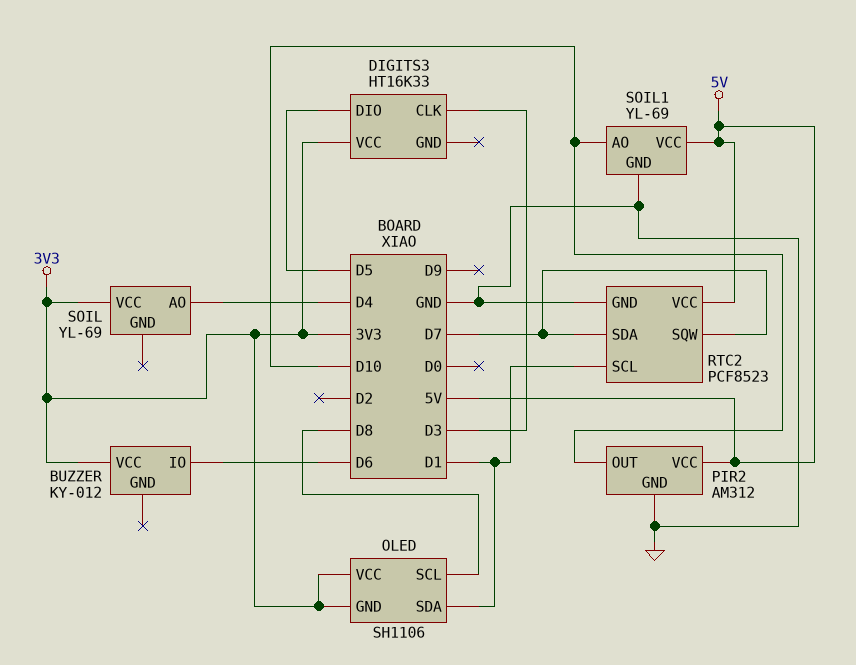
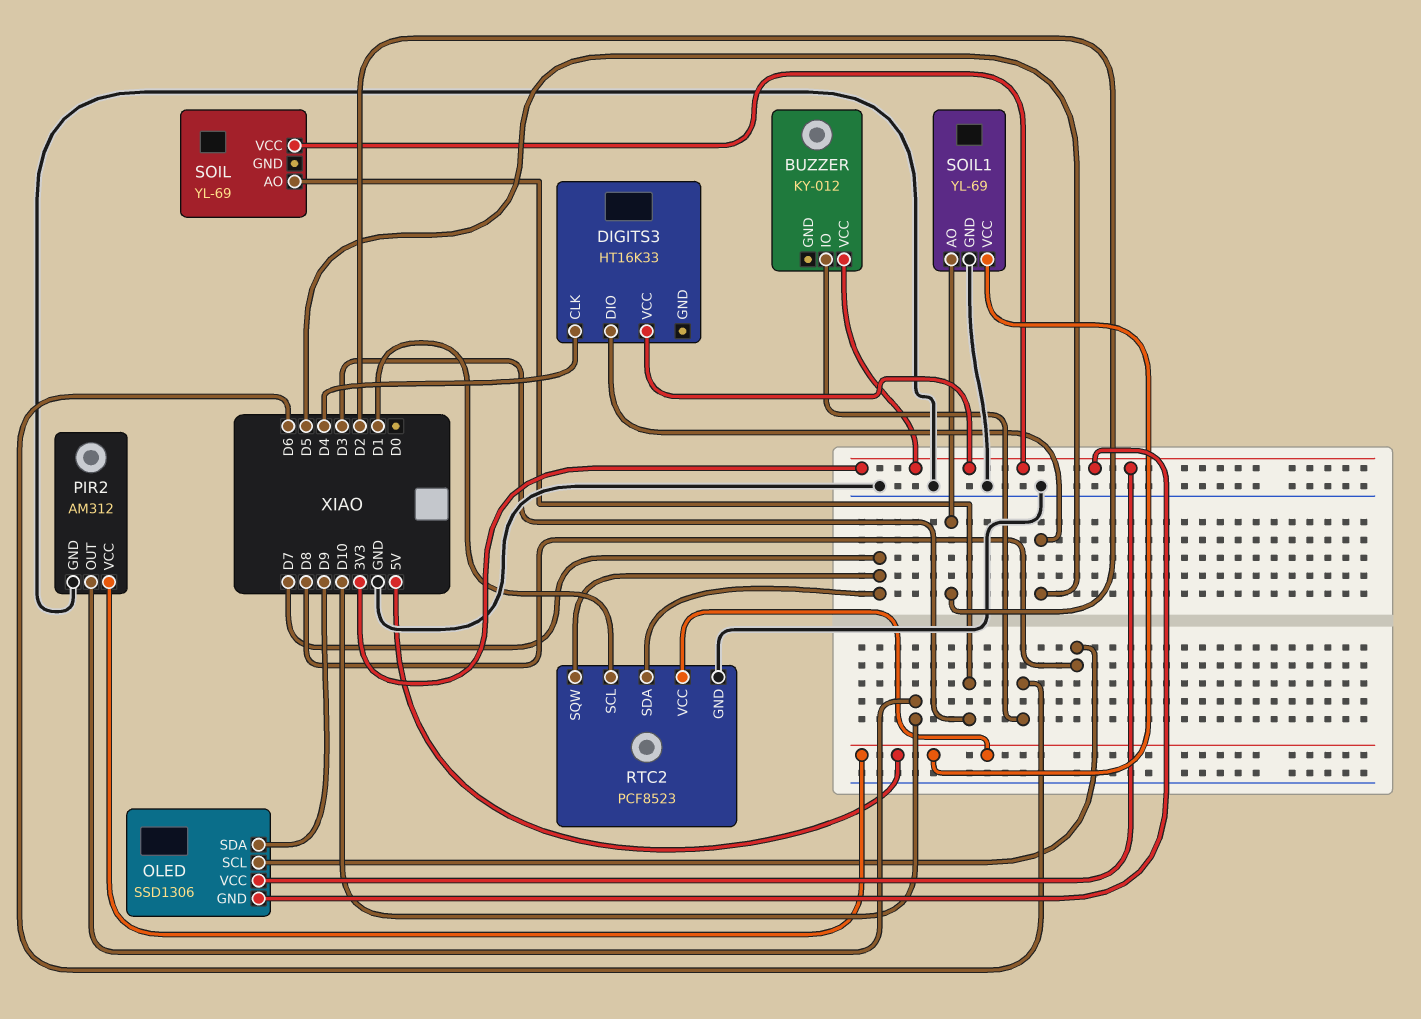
DIGITS3 pin CLK: D3 -> D4
OLED: SH1106 -> SSD1306
OLED pin SDA: D1 -> D9
SOIL pin AO: D4 -> D3
SOIL1 pin AO: D10 -> D2

